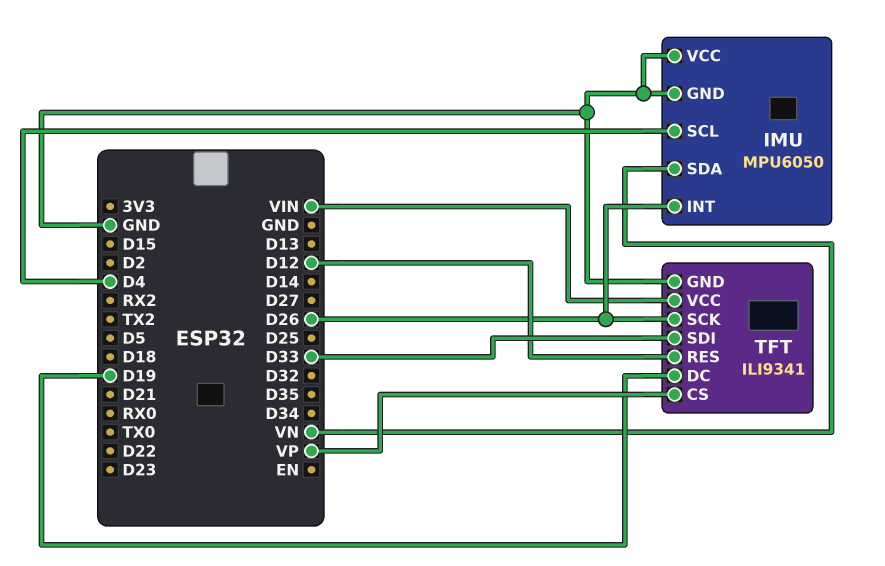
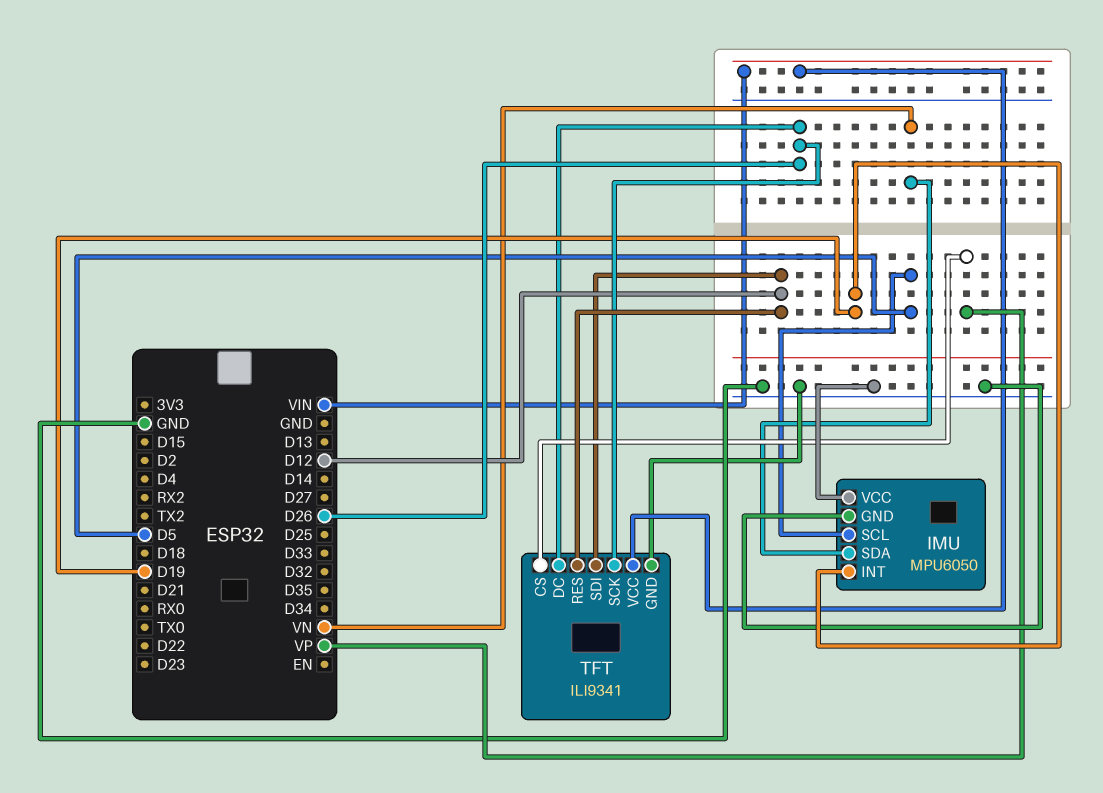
IMU pin INT: D26 -> D19
IMU pin SCL: D4 -> D5
TFT pin DC: D19 -> D26
TFT pin SDI: D33 -> D12

